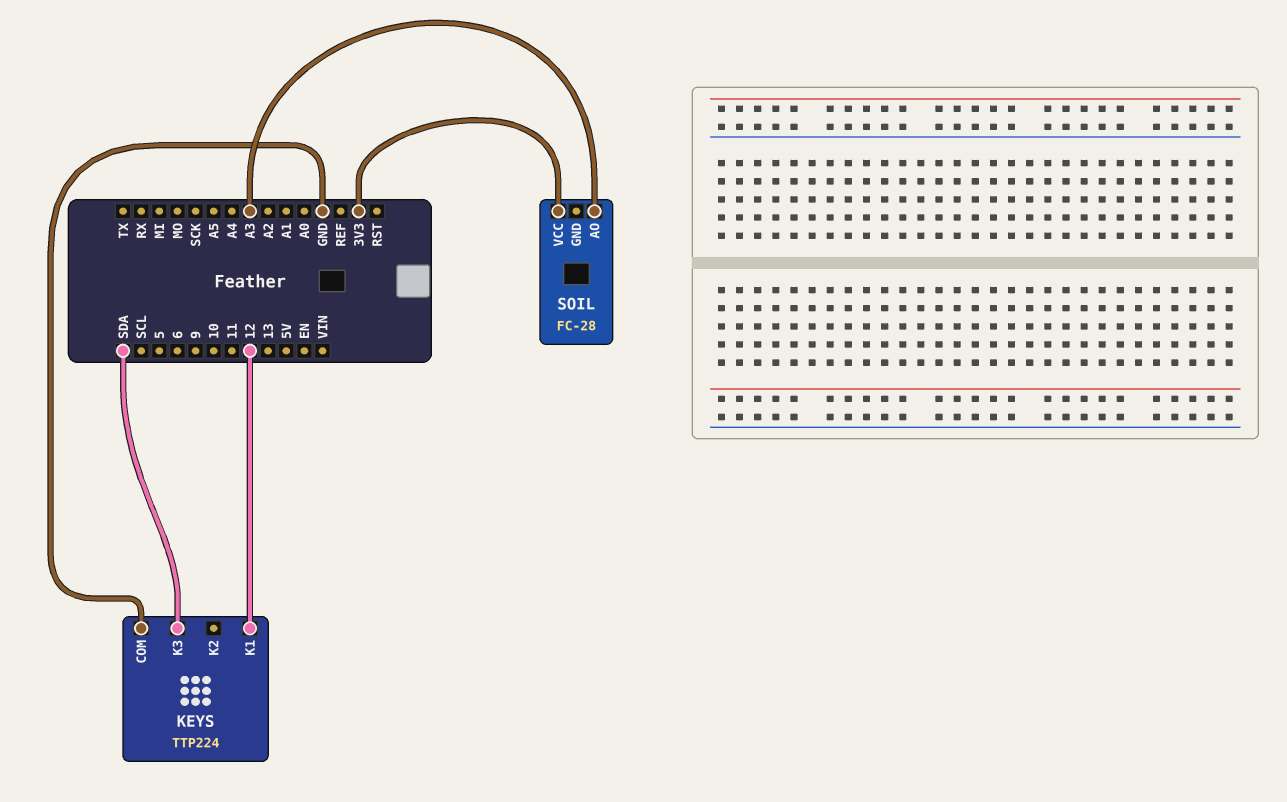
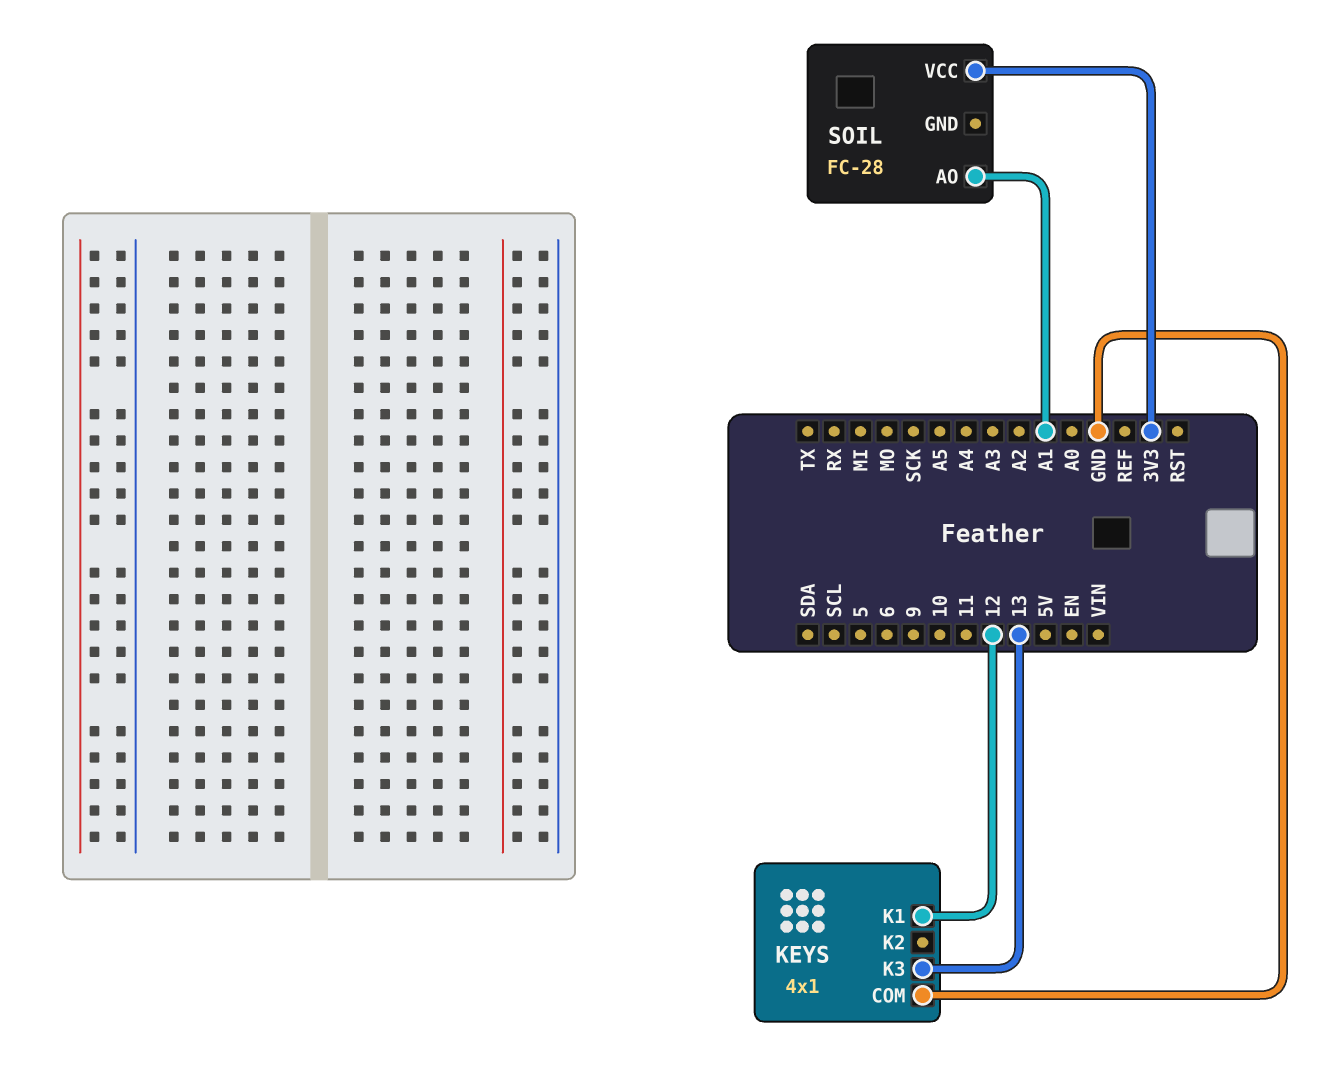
KEYS: TTP224 -> 4x1
KEYS pin K3: SDA -> 13
SOIL pin AO: A3 -> A1

